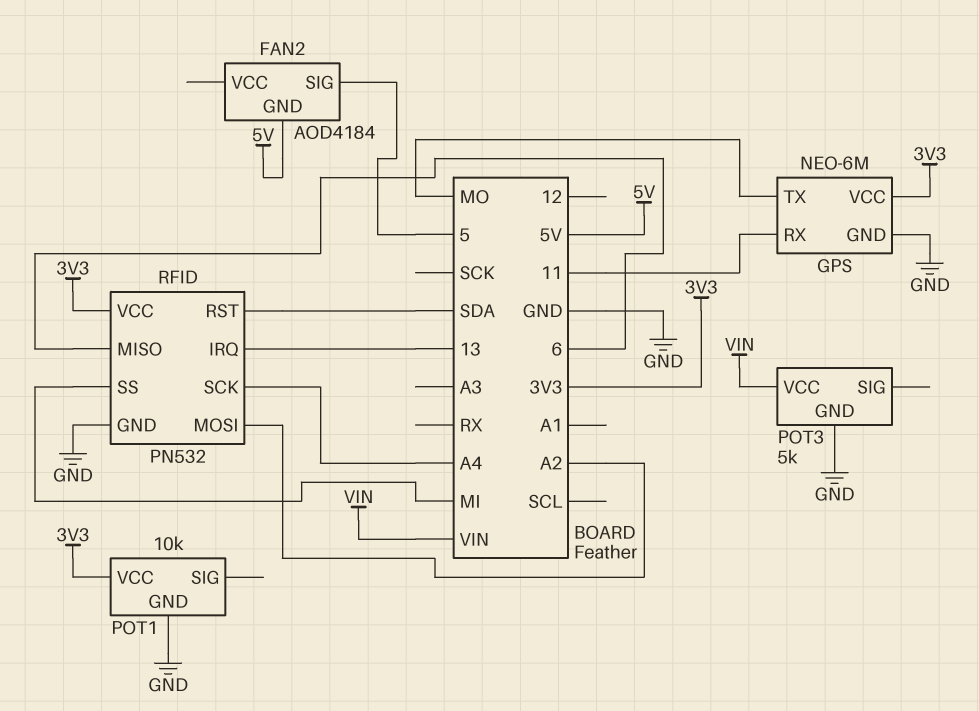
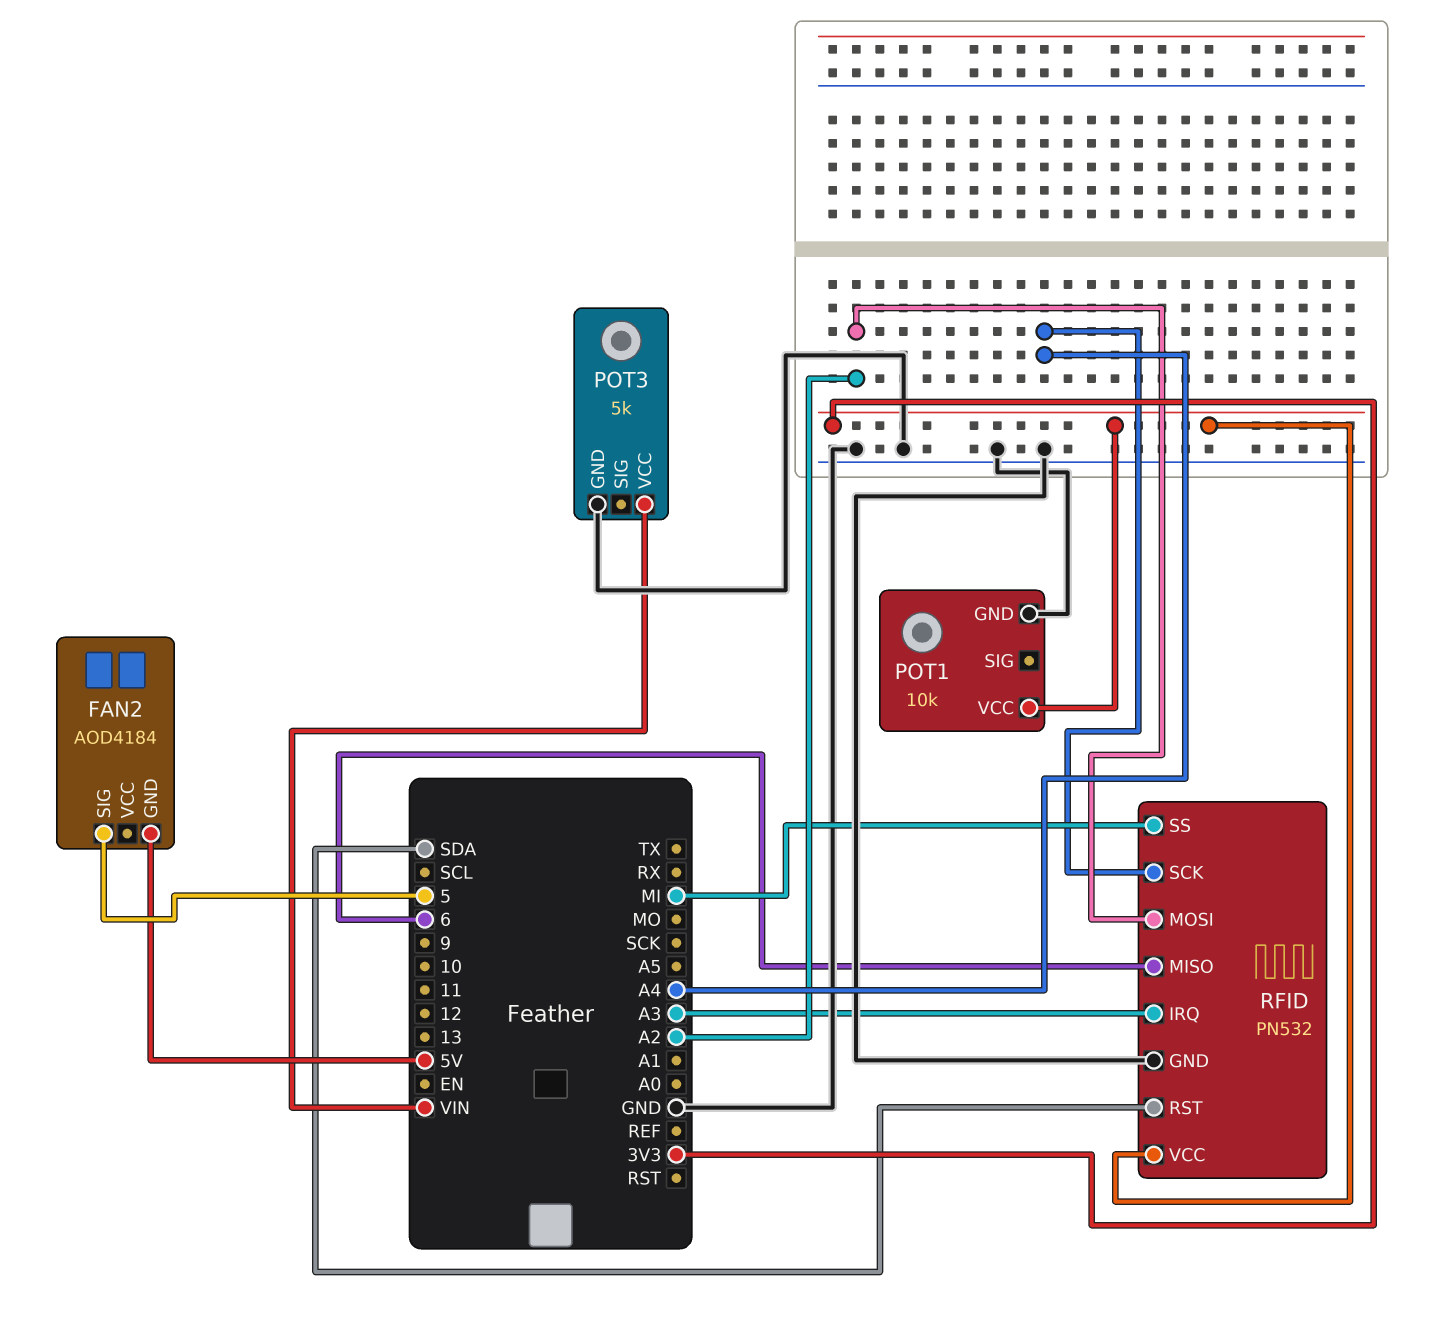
GPS: NEO-6M -> none
GPS pin GND: GND -> none
GPS pin RX: 11 -> none
GPS pin TX: MO -> none
GPS pin VCC: 3V3 -> none
RFID pin IRQ: 13 -> A3

